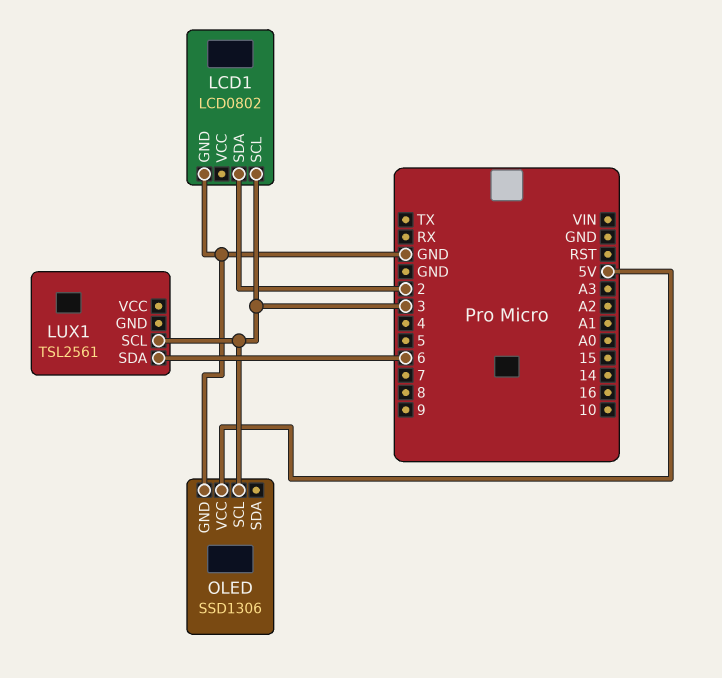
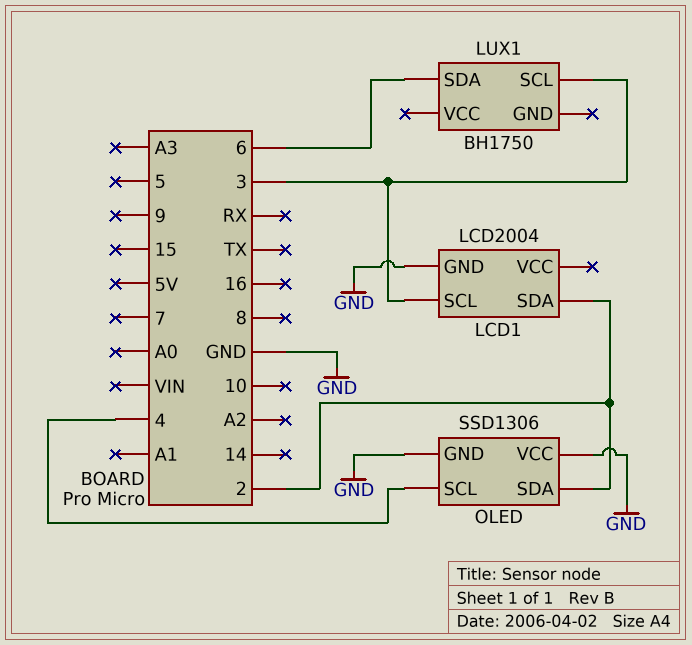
LCD1: LCD0802 -> LCD2004
LUX1: TSL2561 -> BH1750
OLED pin SCL: 3 -> 4
OLED pin SDA: none -> 2
OLED pin VCC: 5V -> GND

